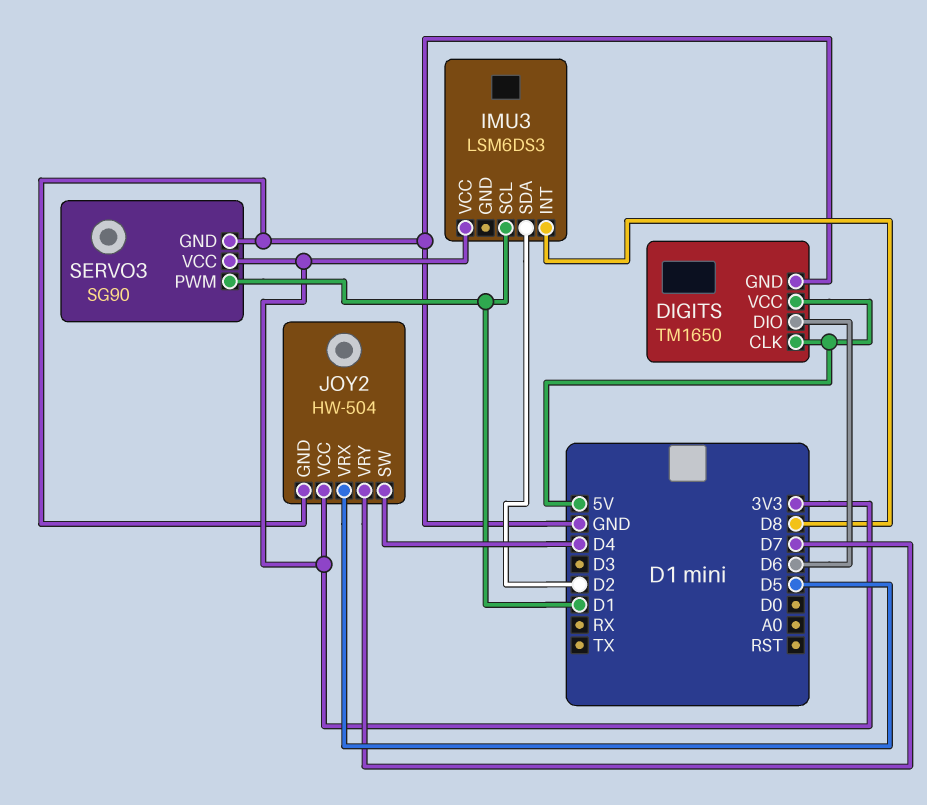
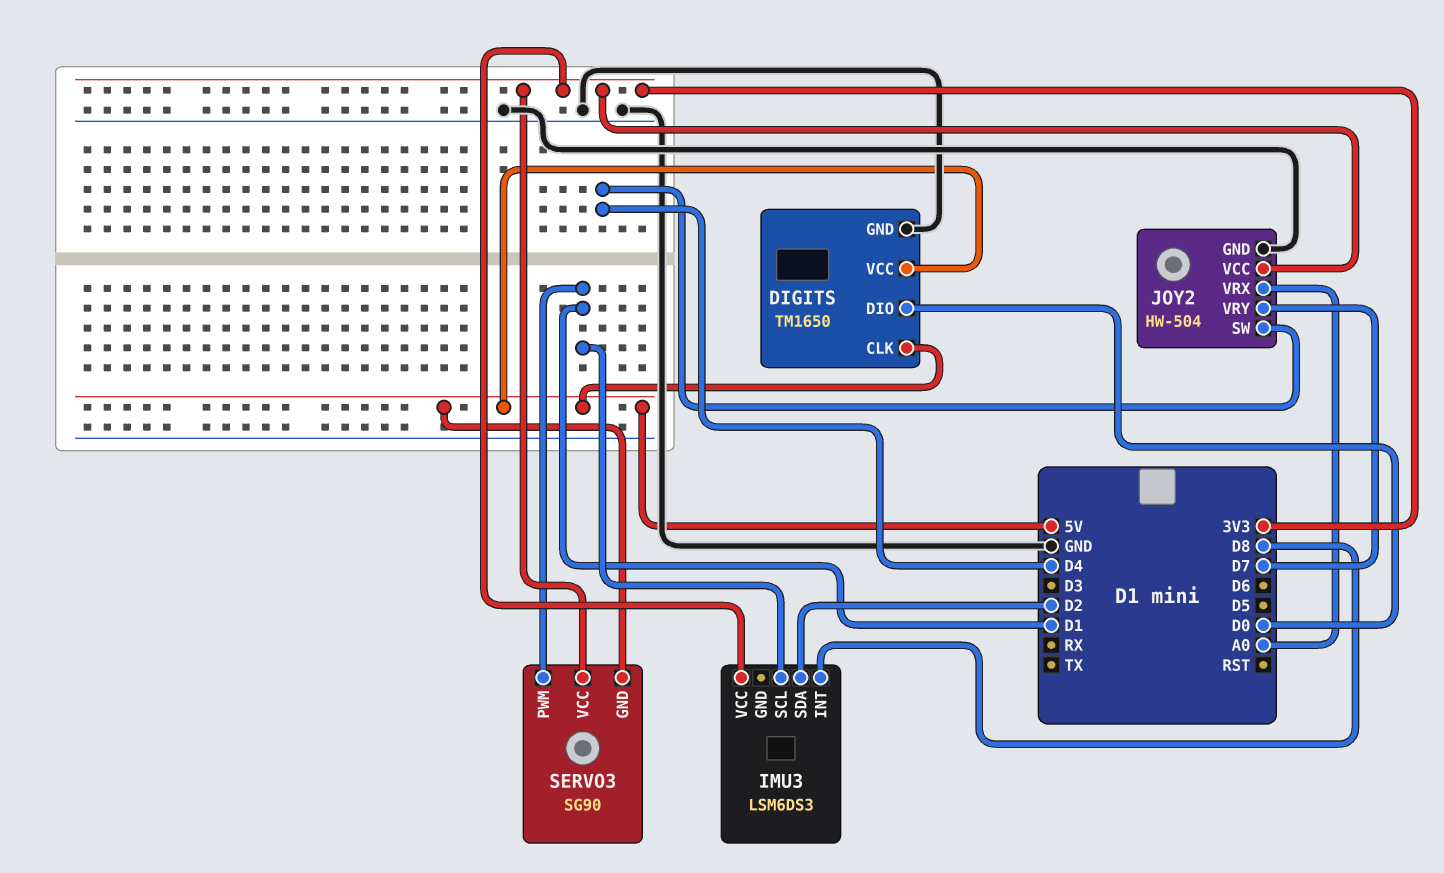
DIGITS pin DIO: D6 -> D0
JOY2 pin VRX: D5 -> A0
SERVO3 pin GND: GND -> 5V

